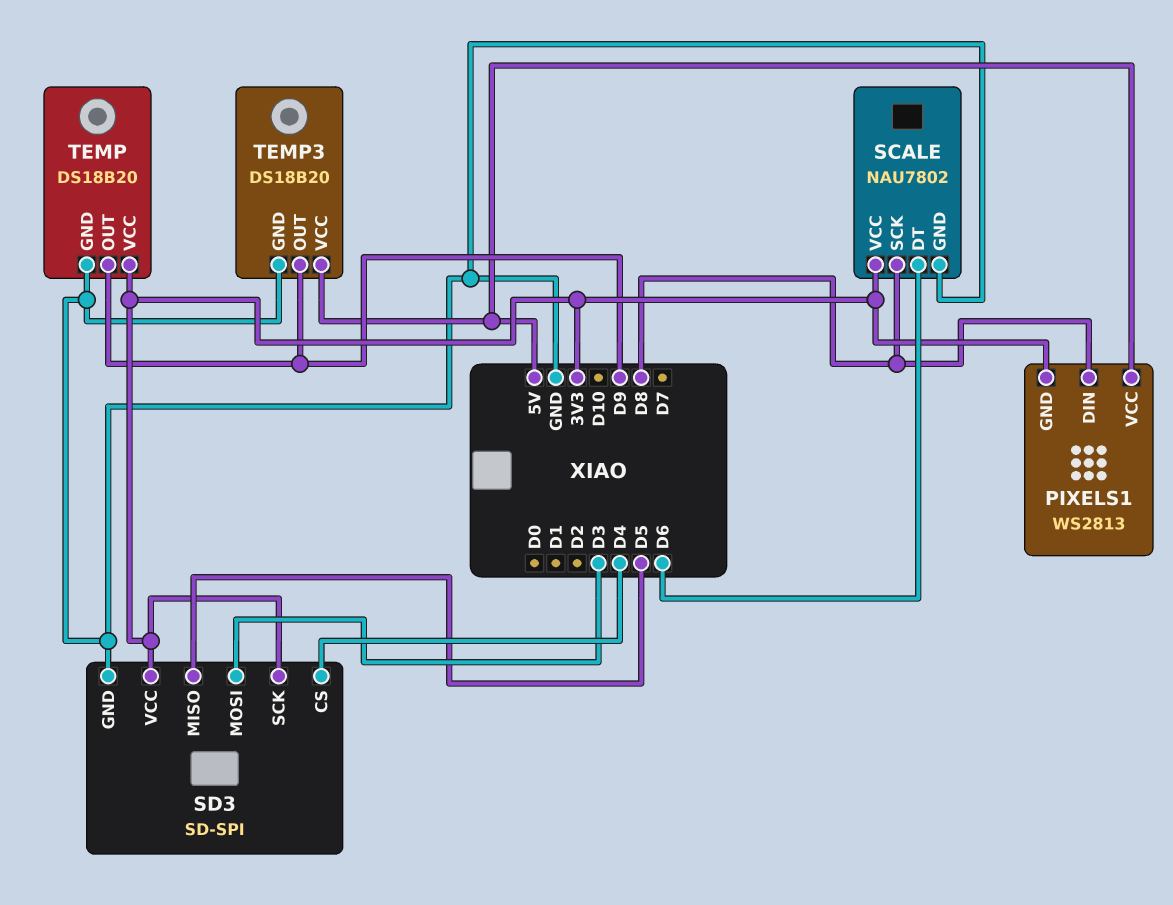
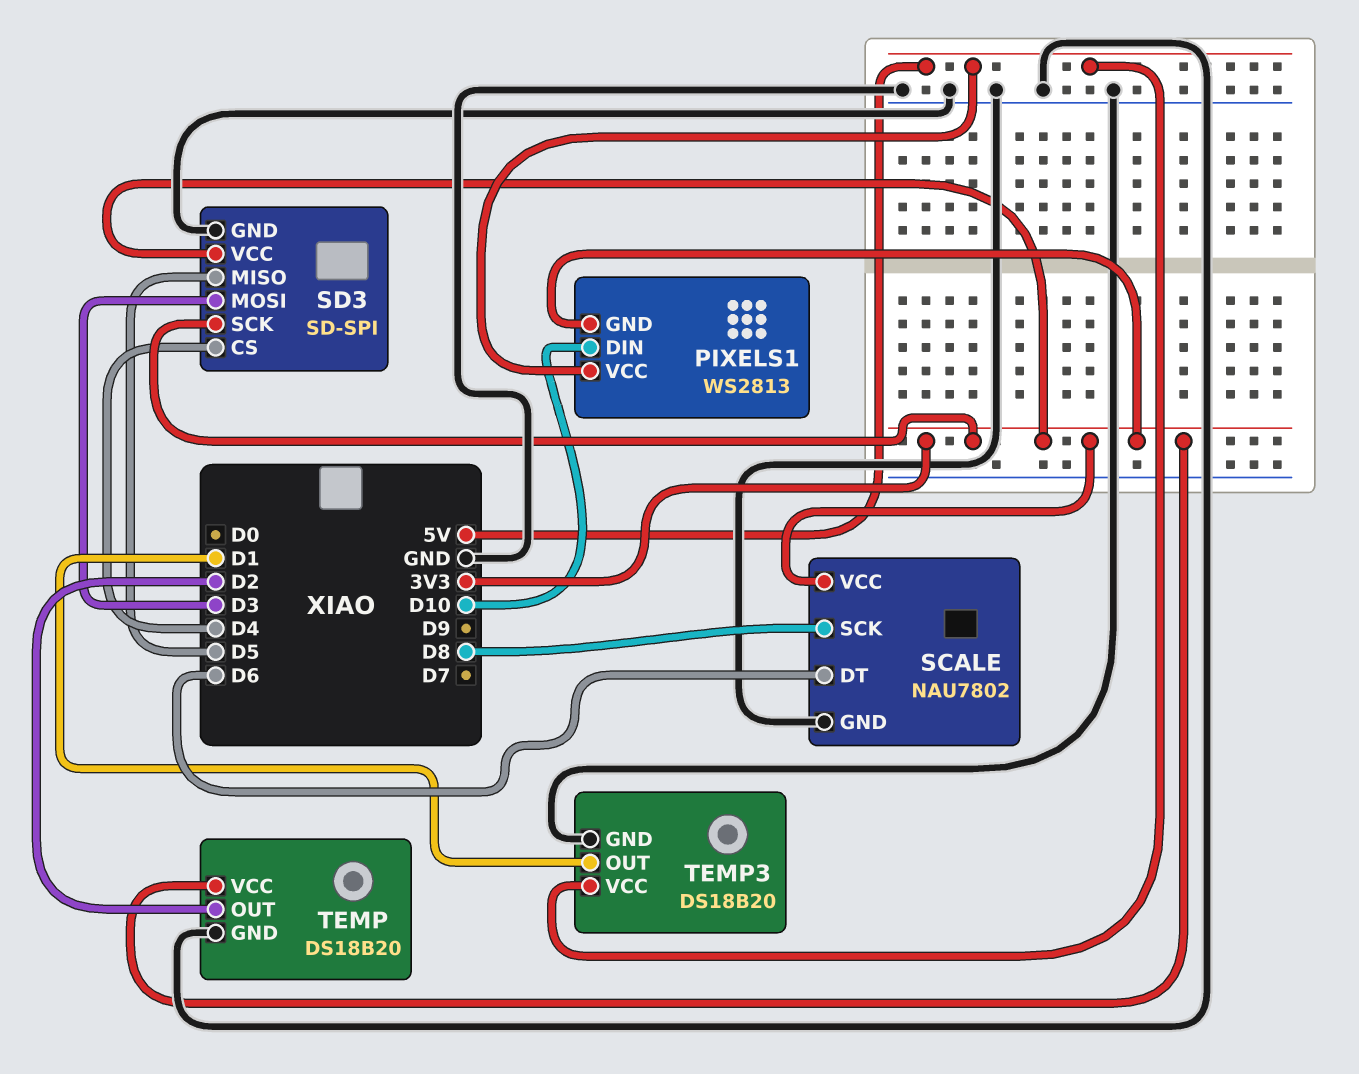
PIXELS1 pin DIN: D8 -> D10
TEMP pin OUT: D9 -> D2
TEMP3 pin OUT: D9 -> D1

